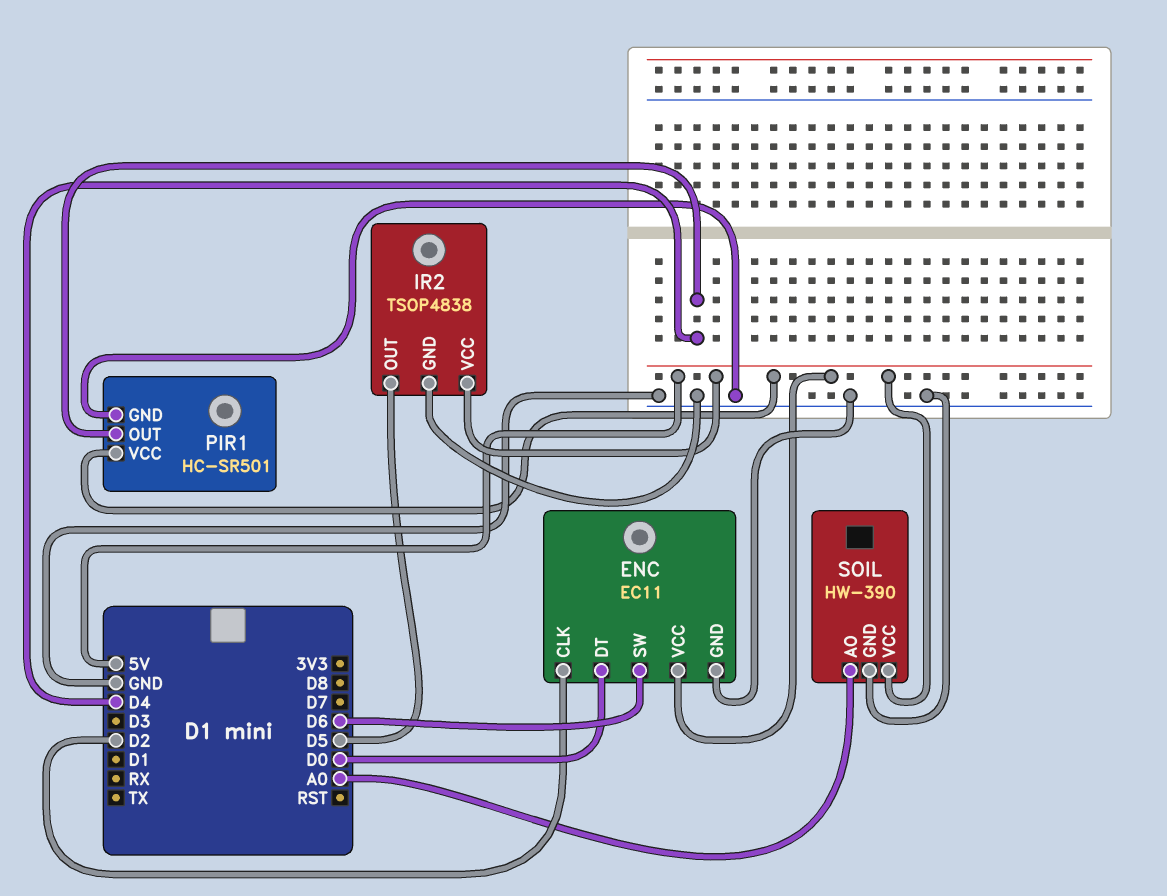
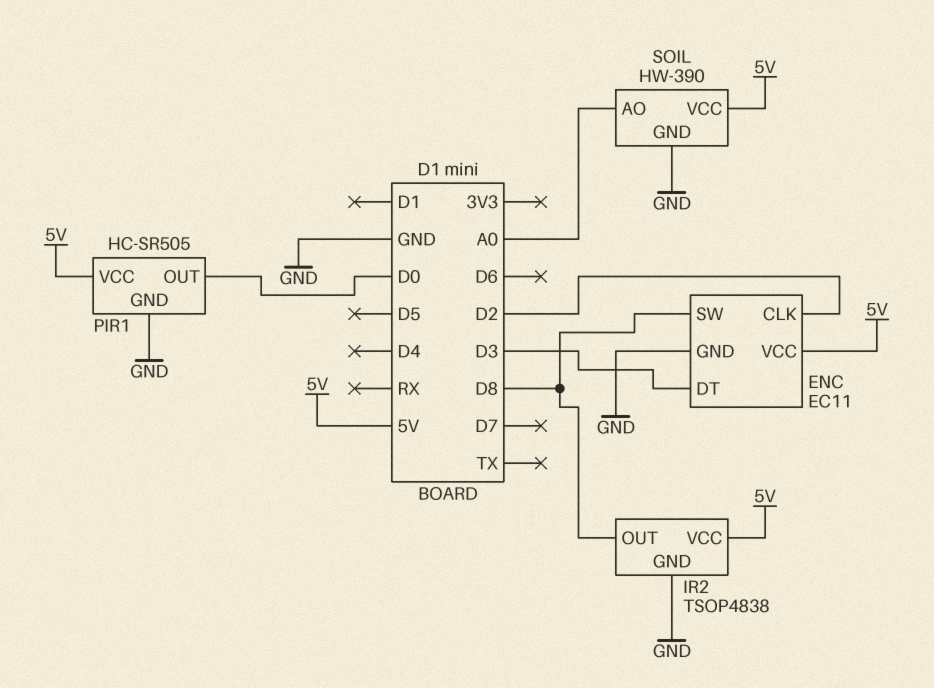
ENC pin DT: D0 -> D3
ENC pin SW: D6 -> D8
IR2 pin OUT: D5 -> D8
PIR1: HC-SR501 -> HC-SR505
PIR1 pin OUT: D4 -> D0

